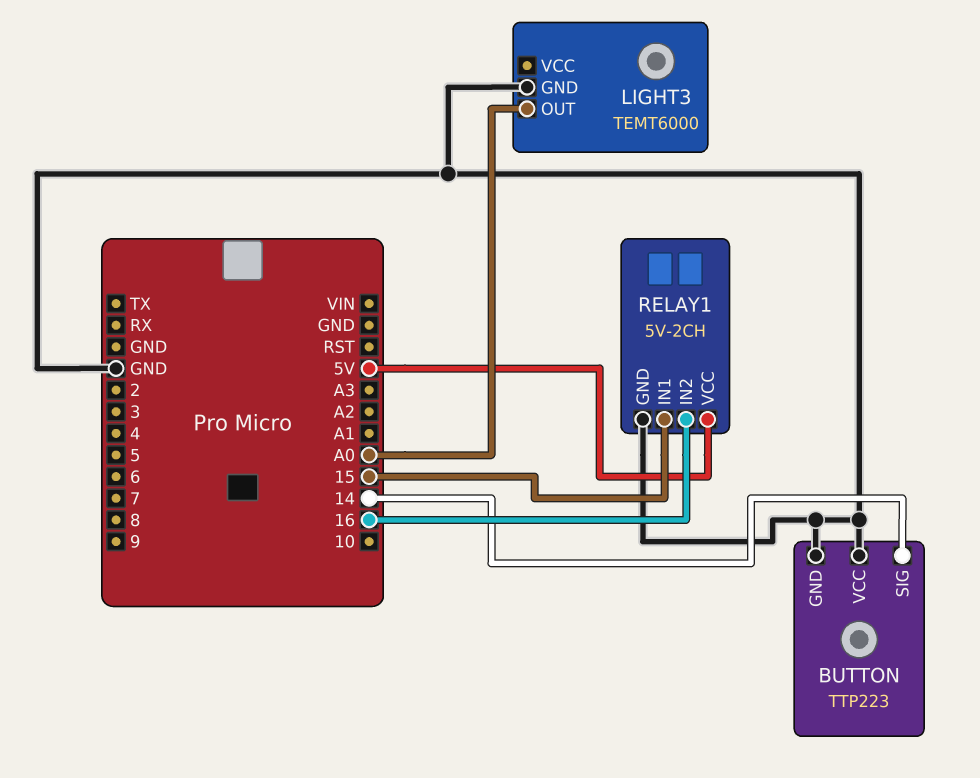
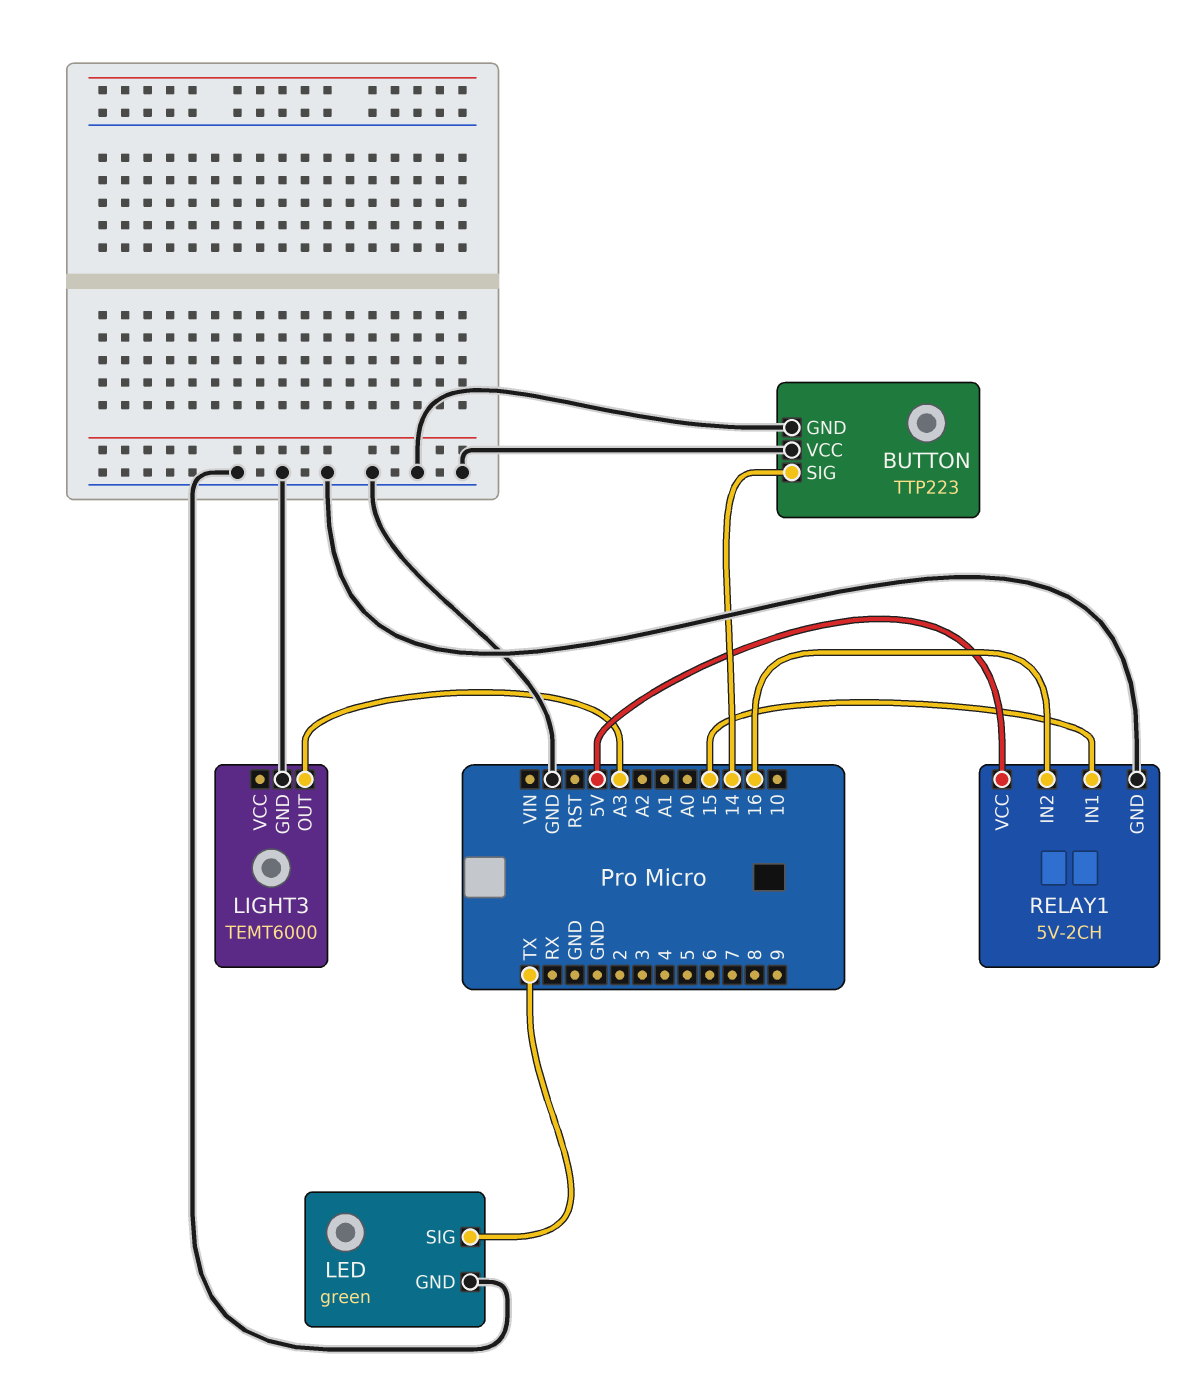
LED: none -> green
LED pin GND: none -> GND
LED pin SIG: none -> TX
LIGHT3 pin OUT: A0 -> A3

